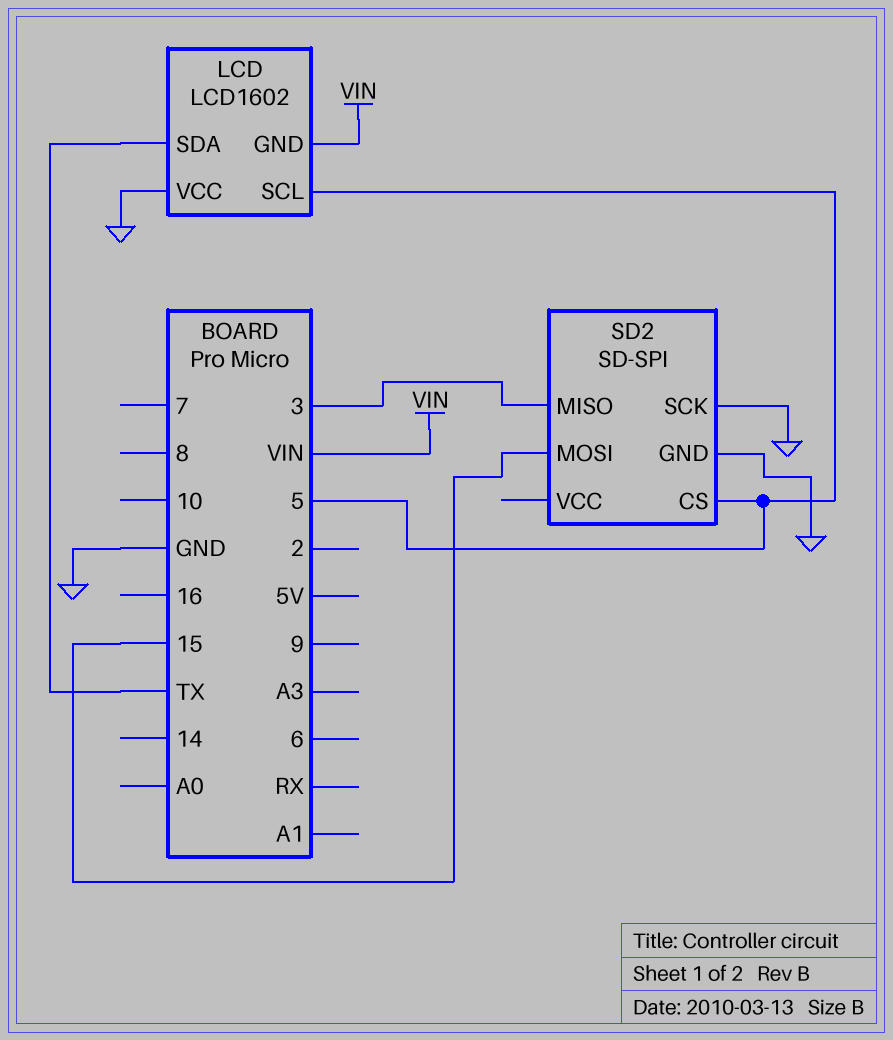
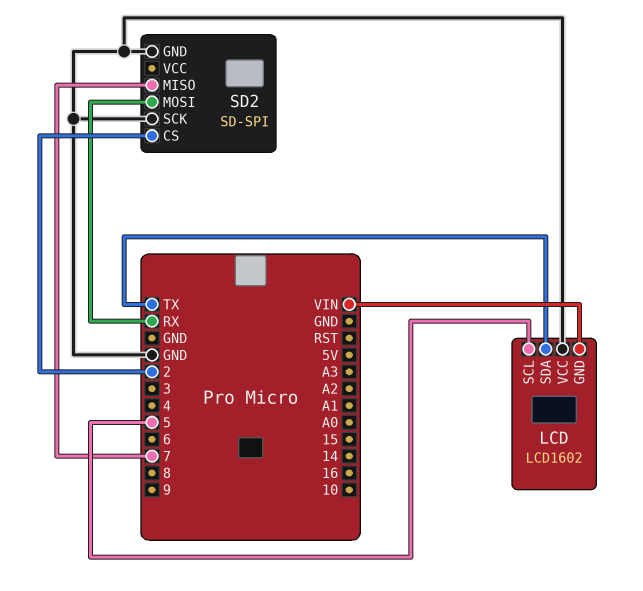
SD2 pin CS: 5 -> 2
SD2 pin MISO: 3 -> 7
SD2 pin MOSI: 15 -> RX

